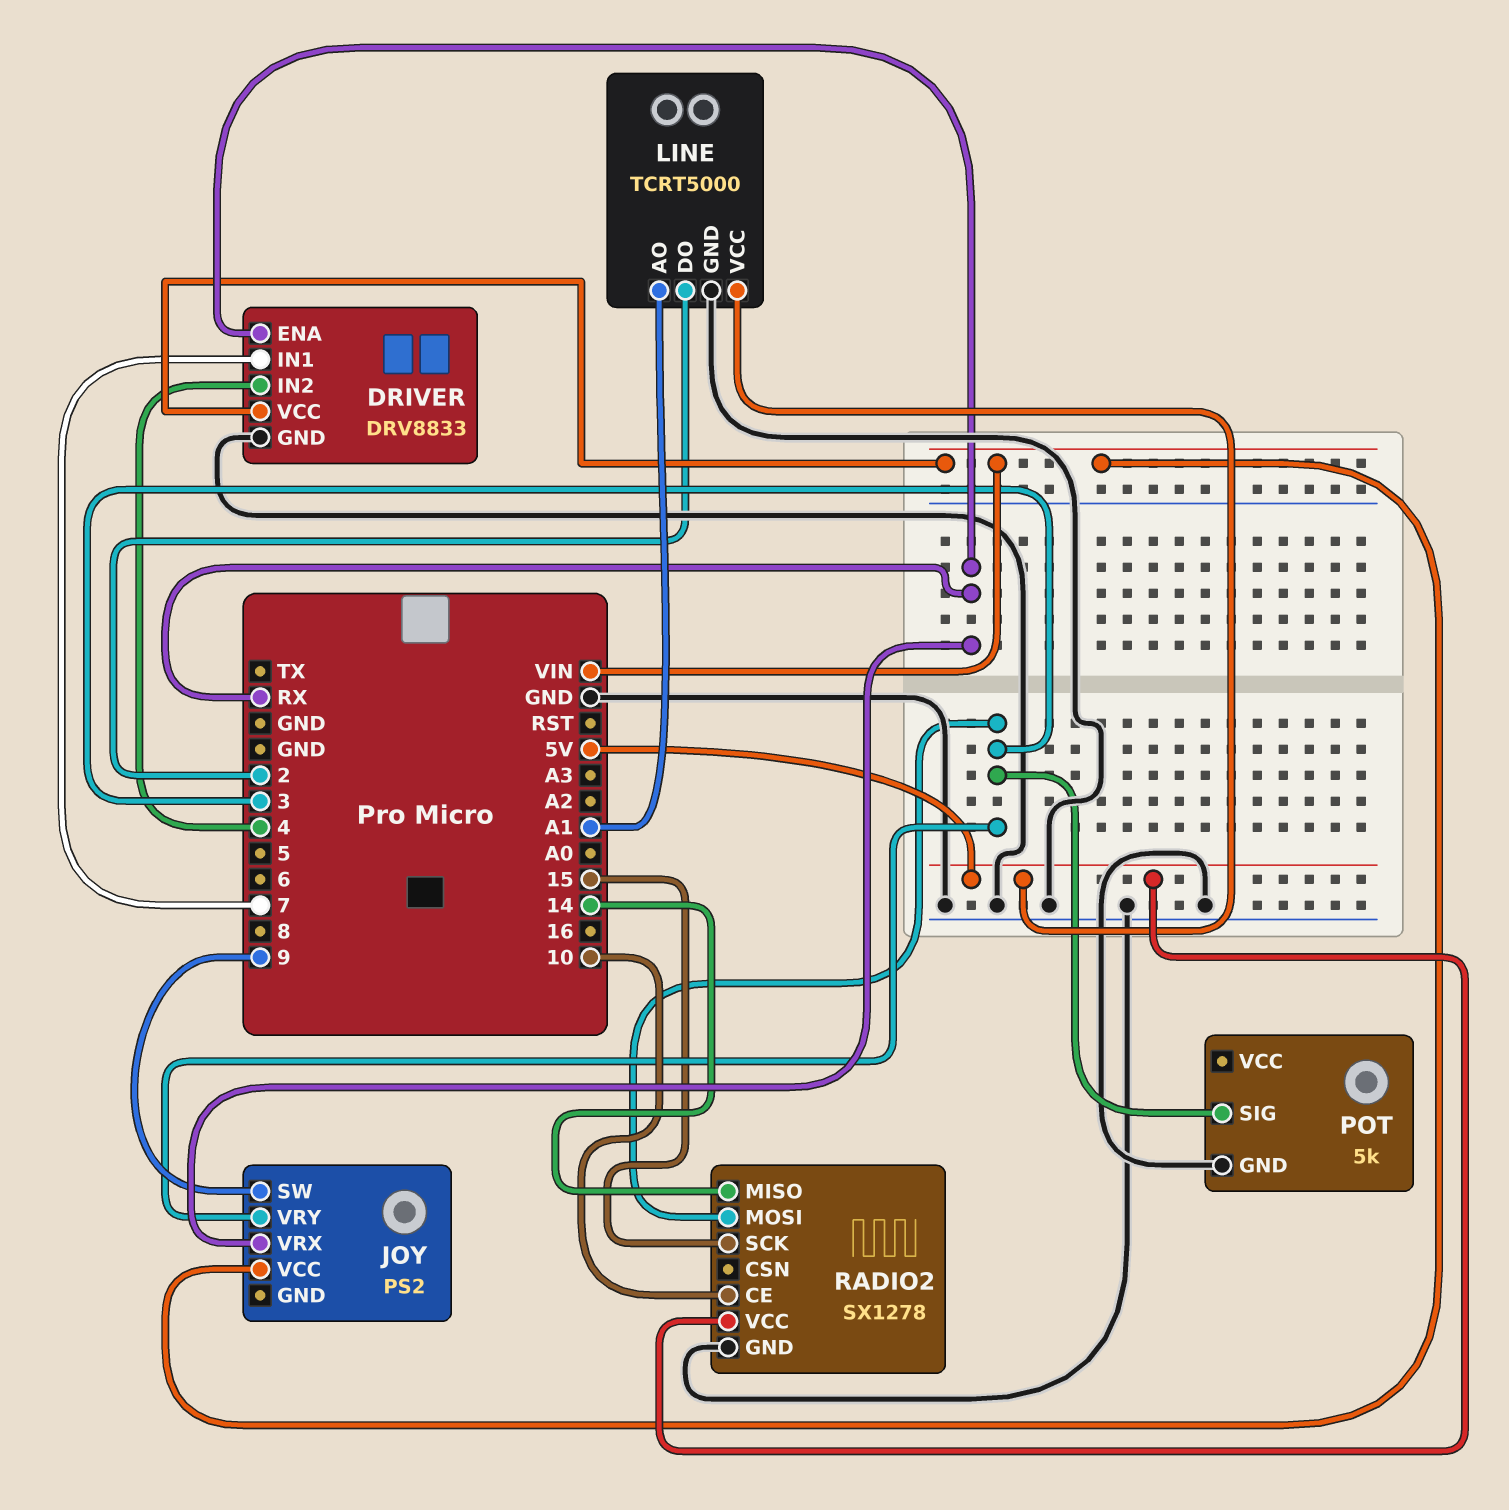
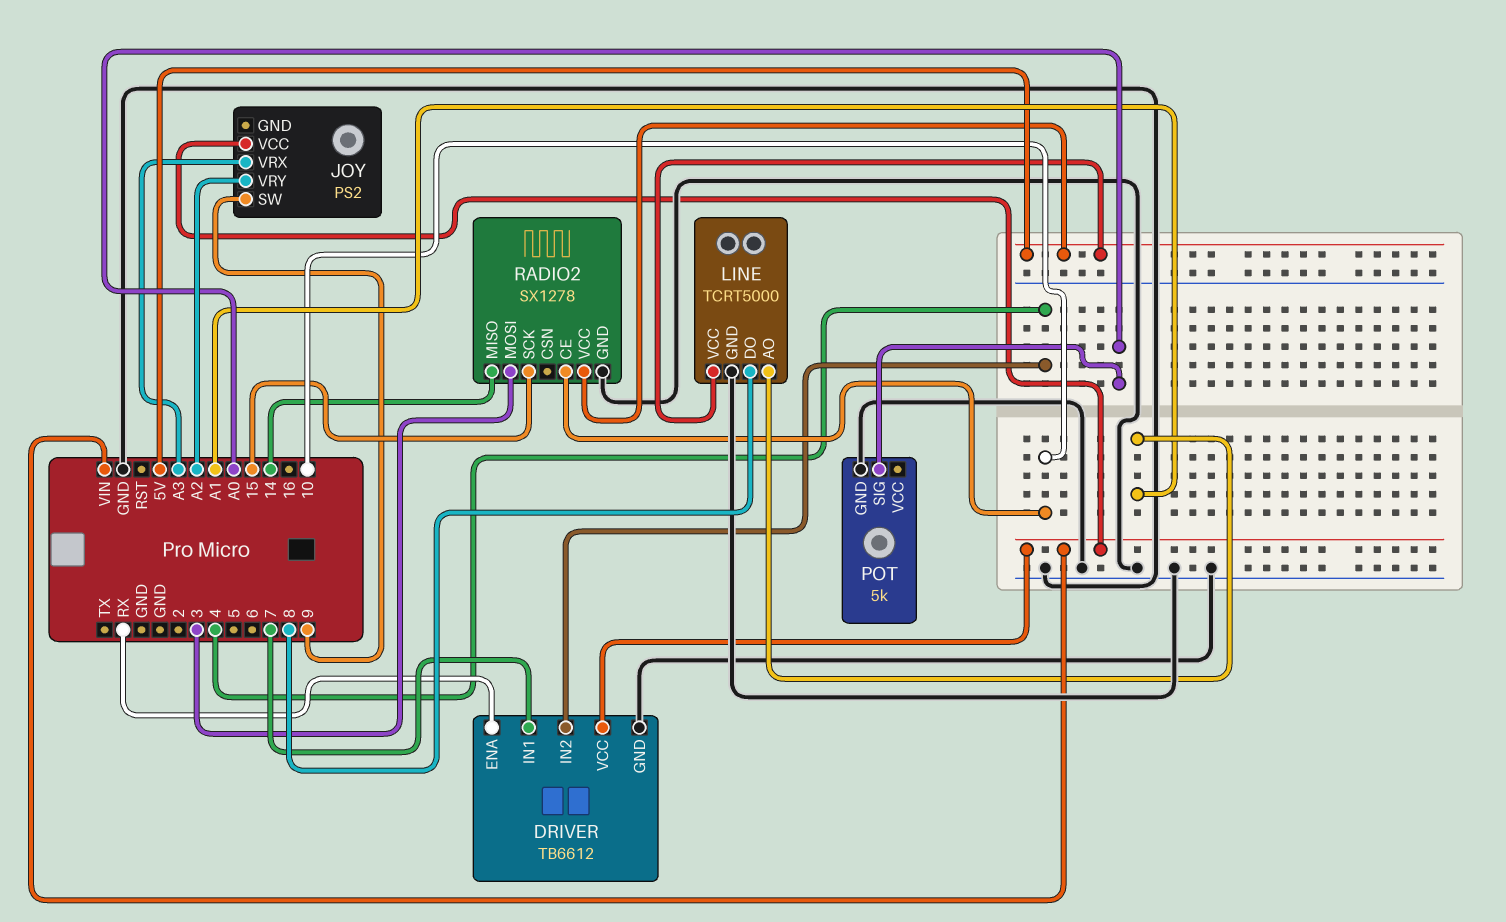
DRIVER: DRV8833 -> TB6612
JOY pin VRX: RX -> A3
JOY pin VRY: 3 -> A2
LINE pin DO: 2 -> 8
POT pin SIG: 3 -> A0

